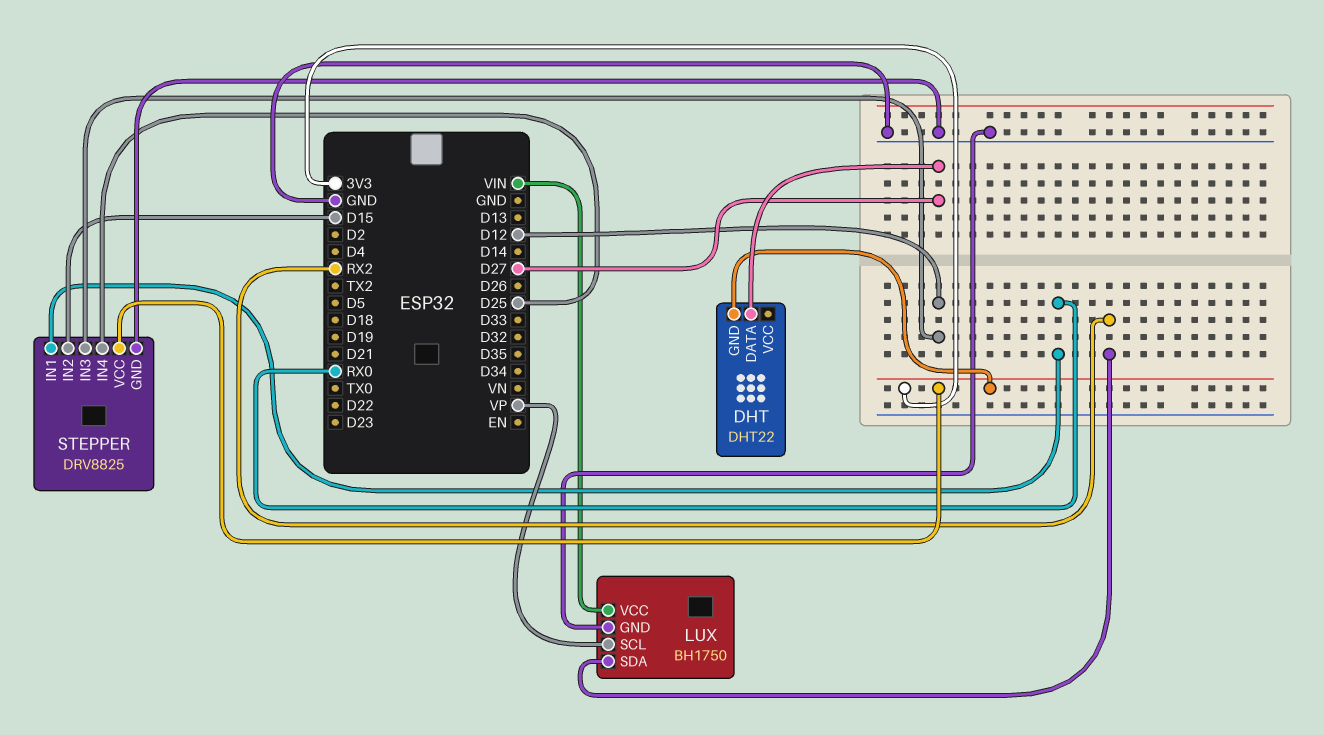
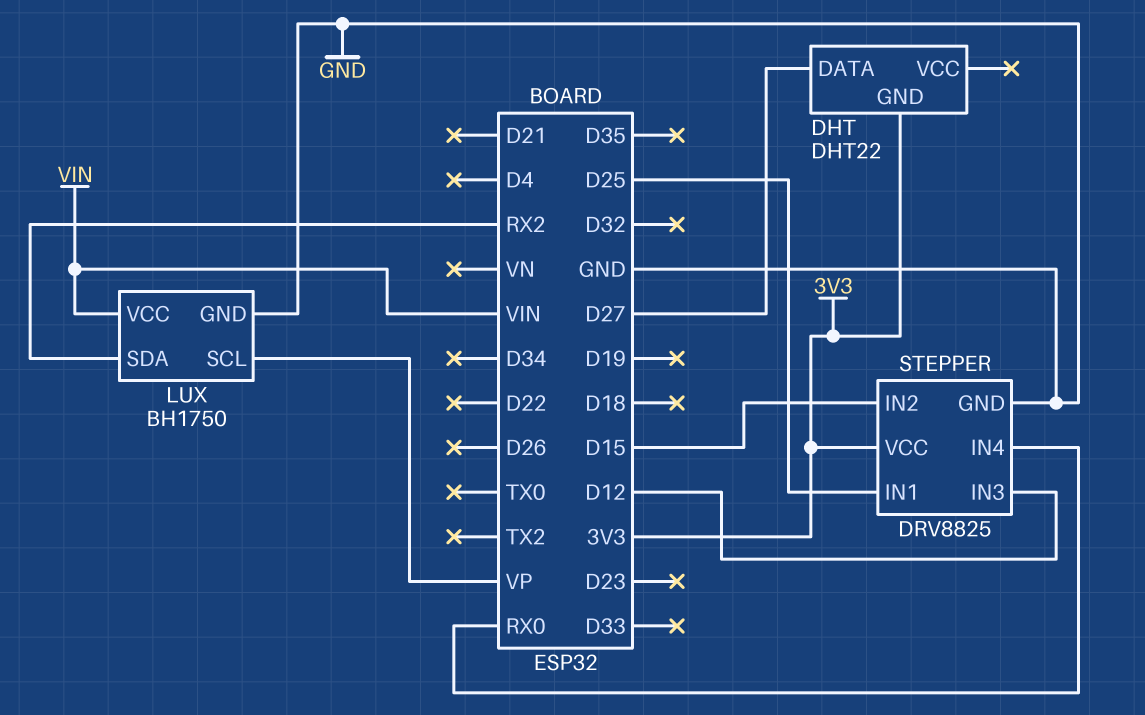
STEPPER pin IN1: RX0 -> D25
STEPPER pin IN4: D25 -> RX0

